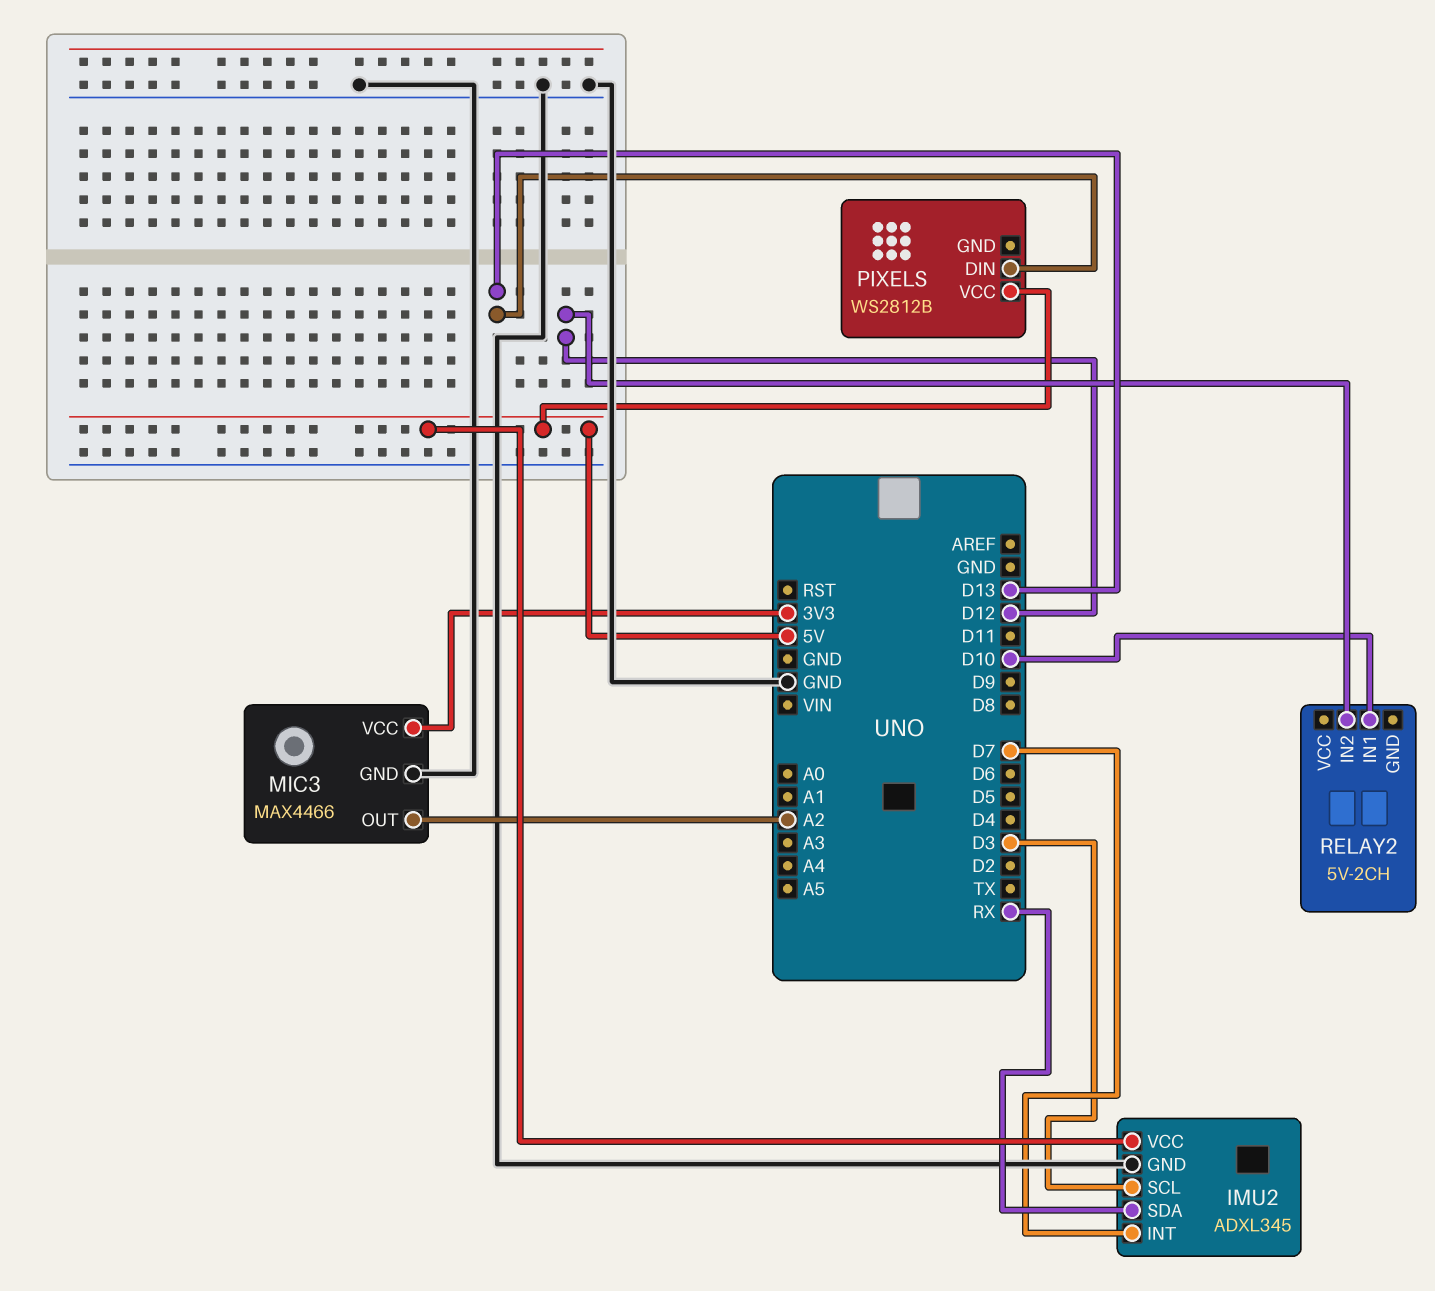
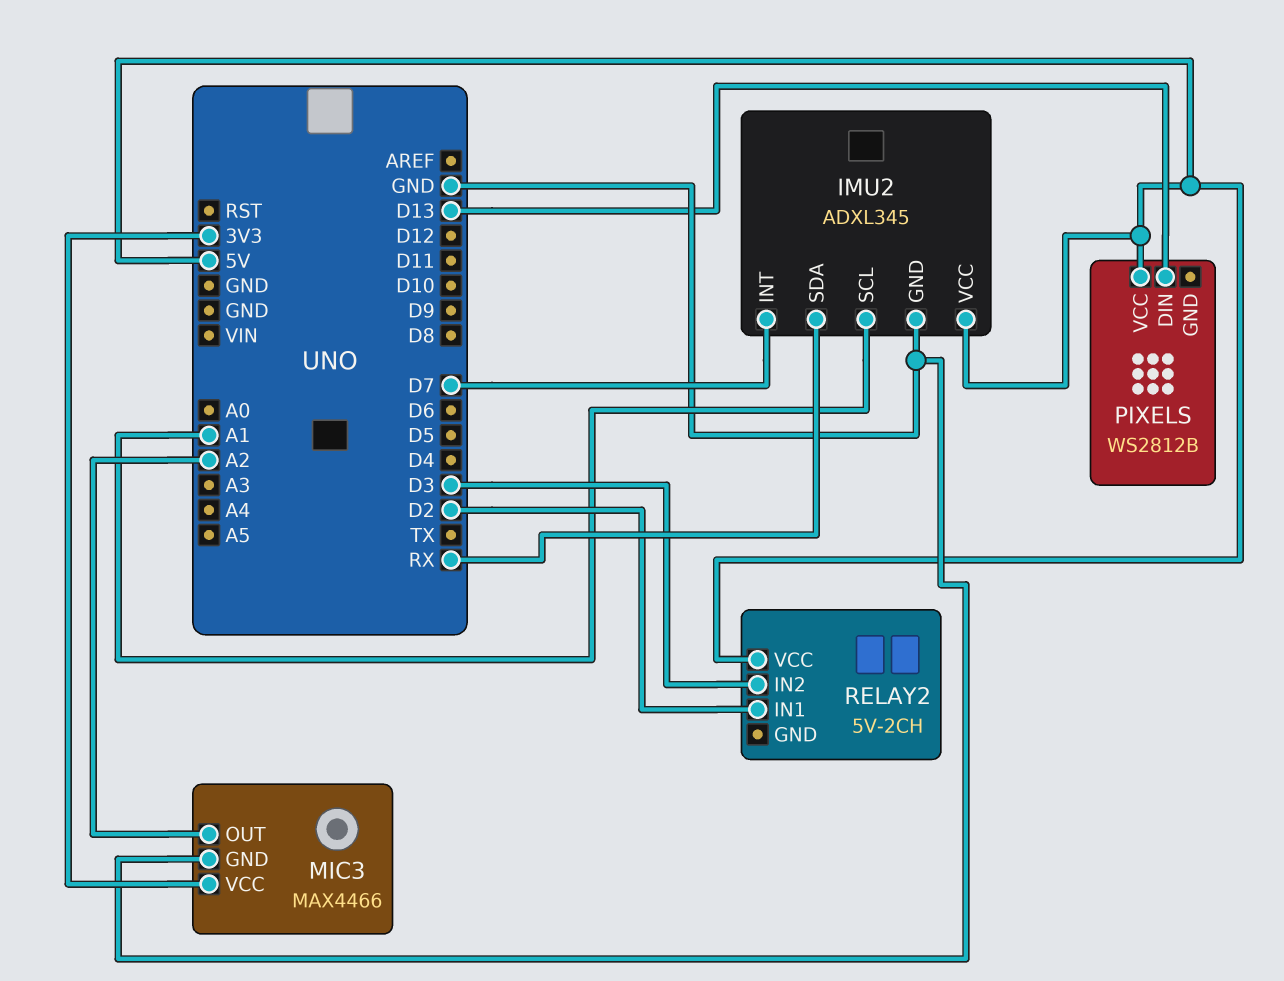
IMU2 pin SCL: D3 -> A1
RELAY2 pin IN1: D10 -> D2
RELAY2 pin IN2: D12 -> D3
RELAY2 pin VCC: none -> 5V

